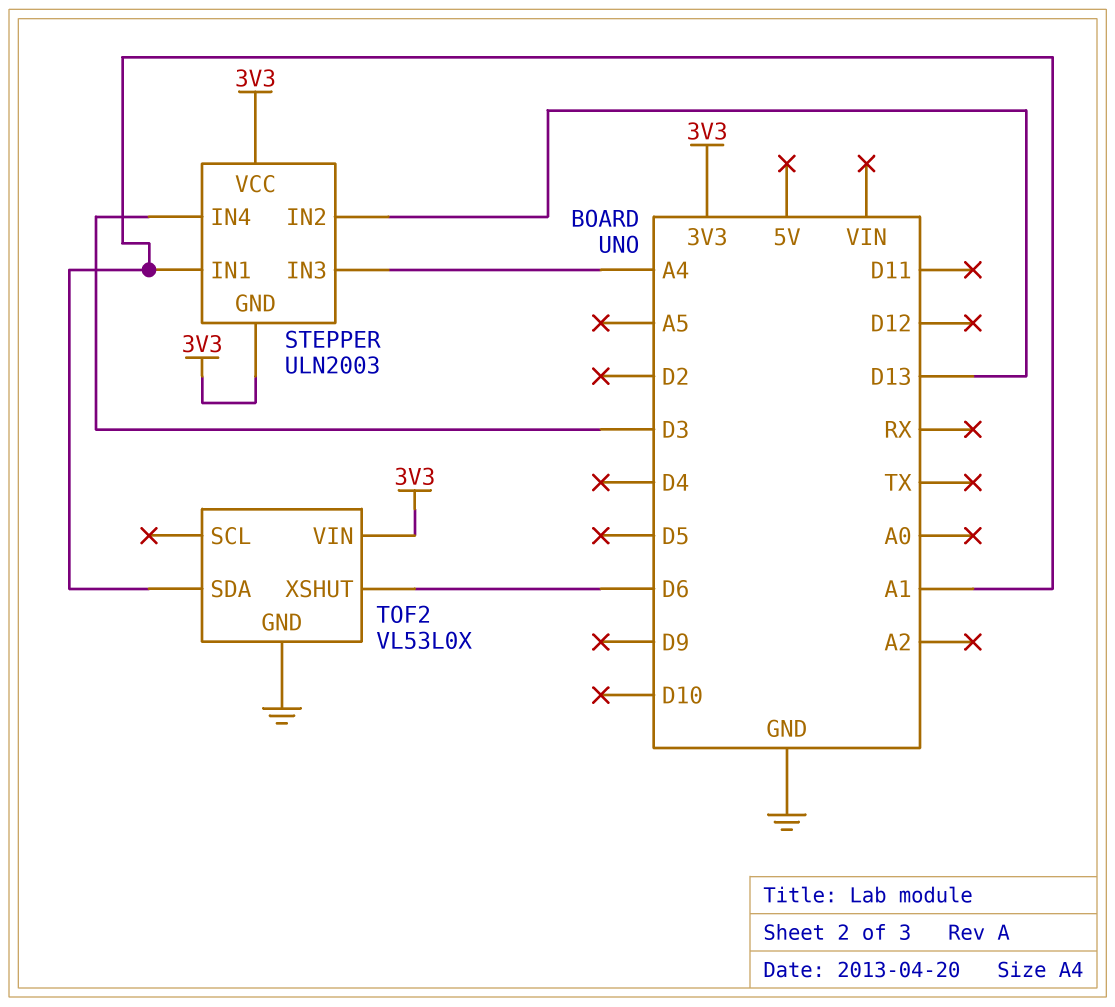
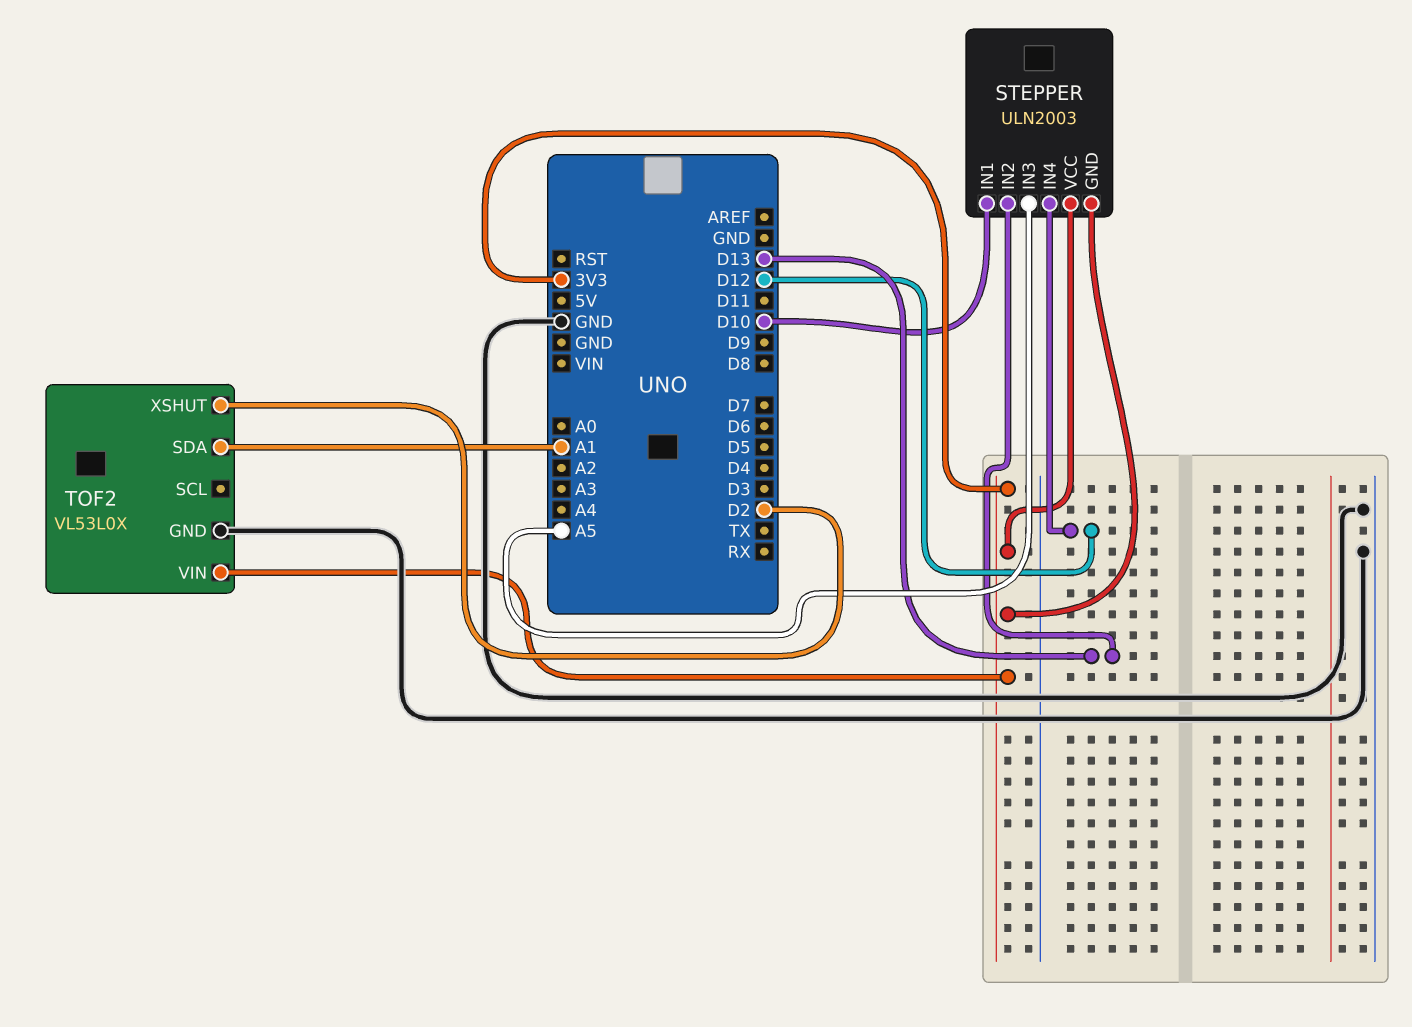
STEPPER pin IN1: A1 -> D10
STEPPER pin IN3: A4 -> A5
STEPPER pin IN4: D3 -> D12
TOF2 pin XSHUT: D6 -> D2

